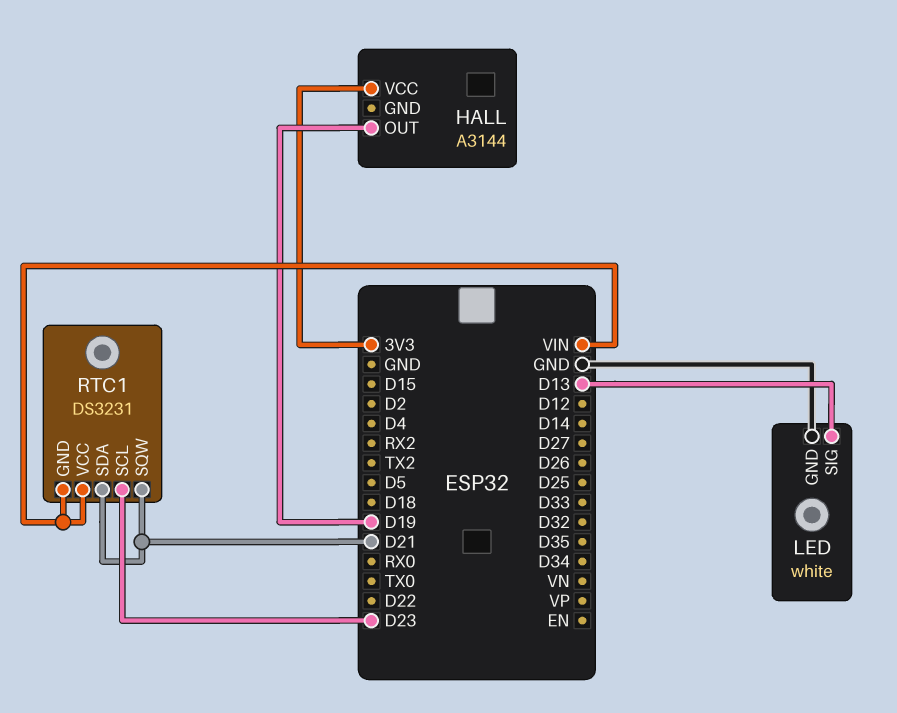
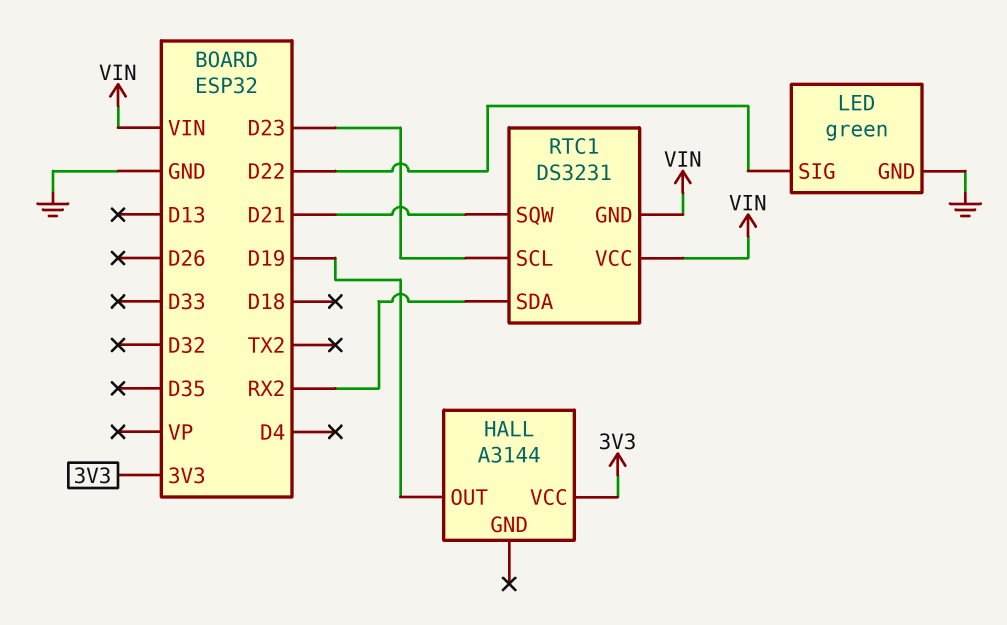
LED: white -> green
LED pin SIG: D13 -> D22
RTC1 pin SDA: D21 -> RX2

